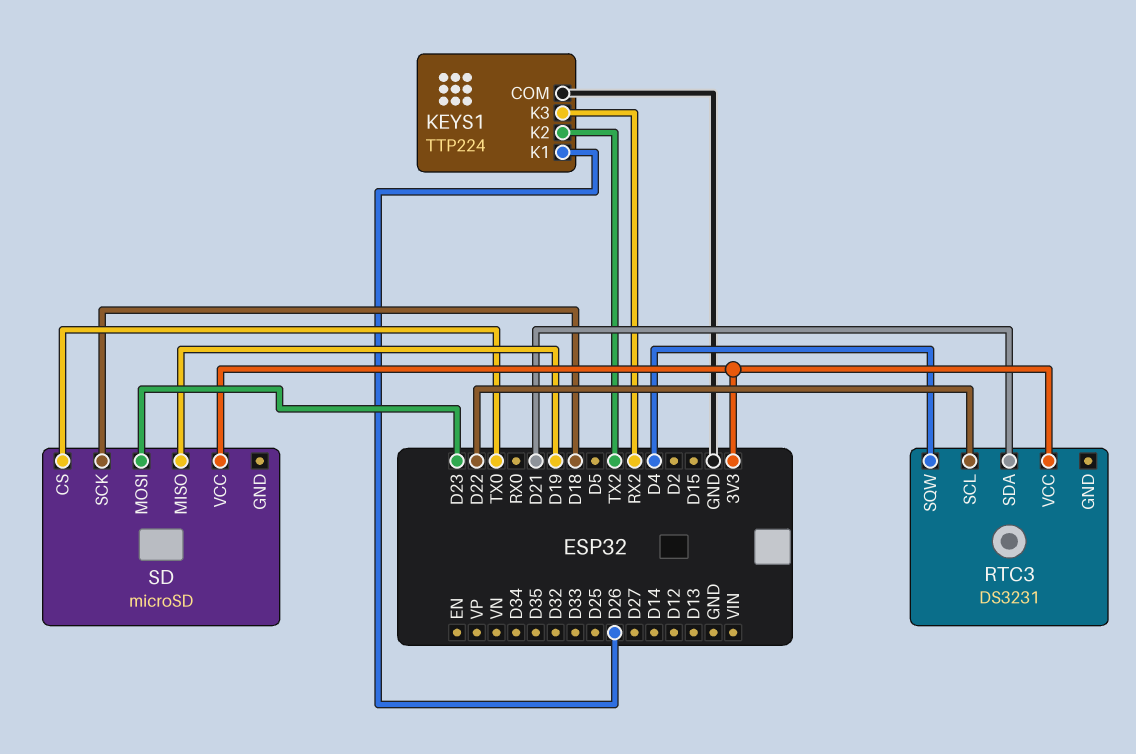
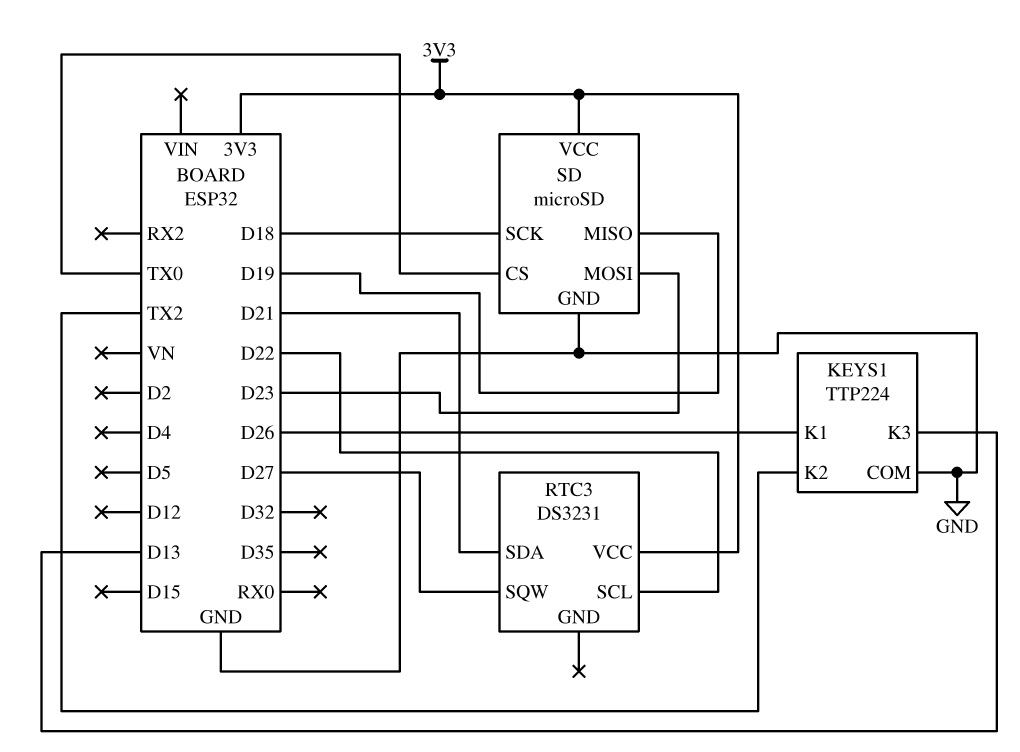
KEYS1 pin K3: RX2 -> D13
RTC3 pin SQW: D4 -> D27
SD pin GND: none -> GND

